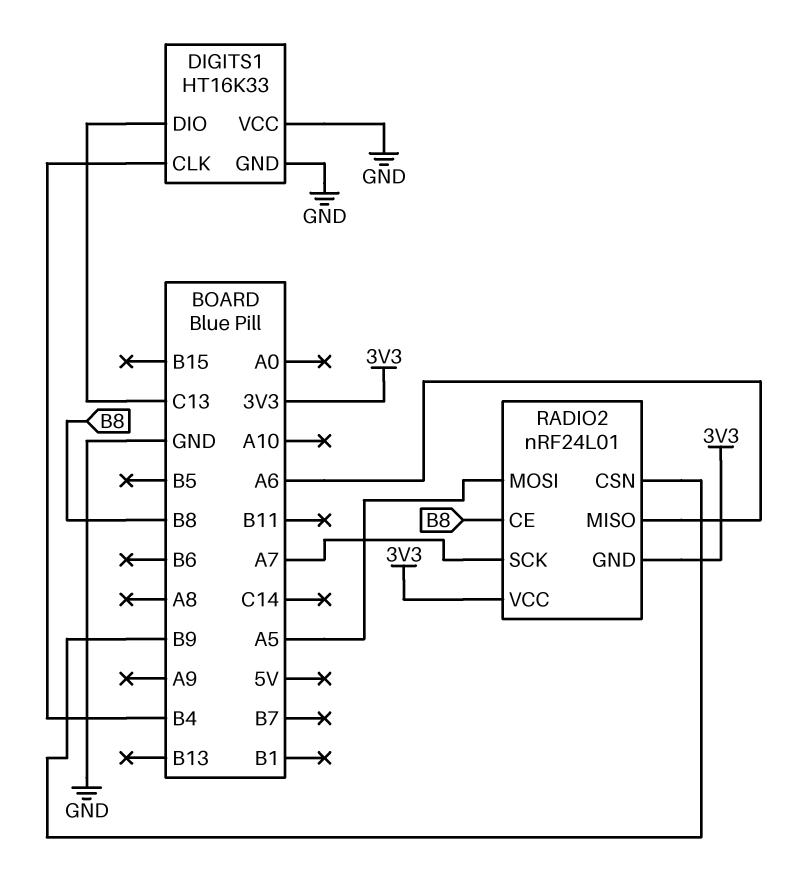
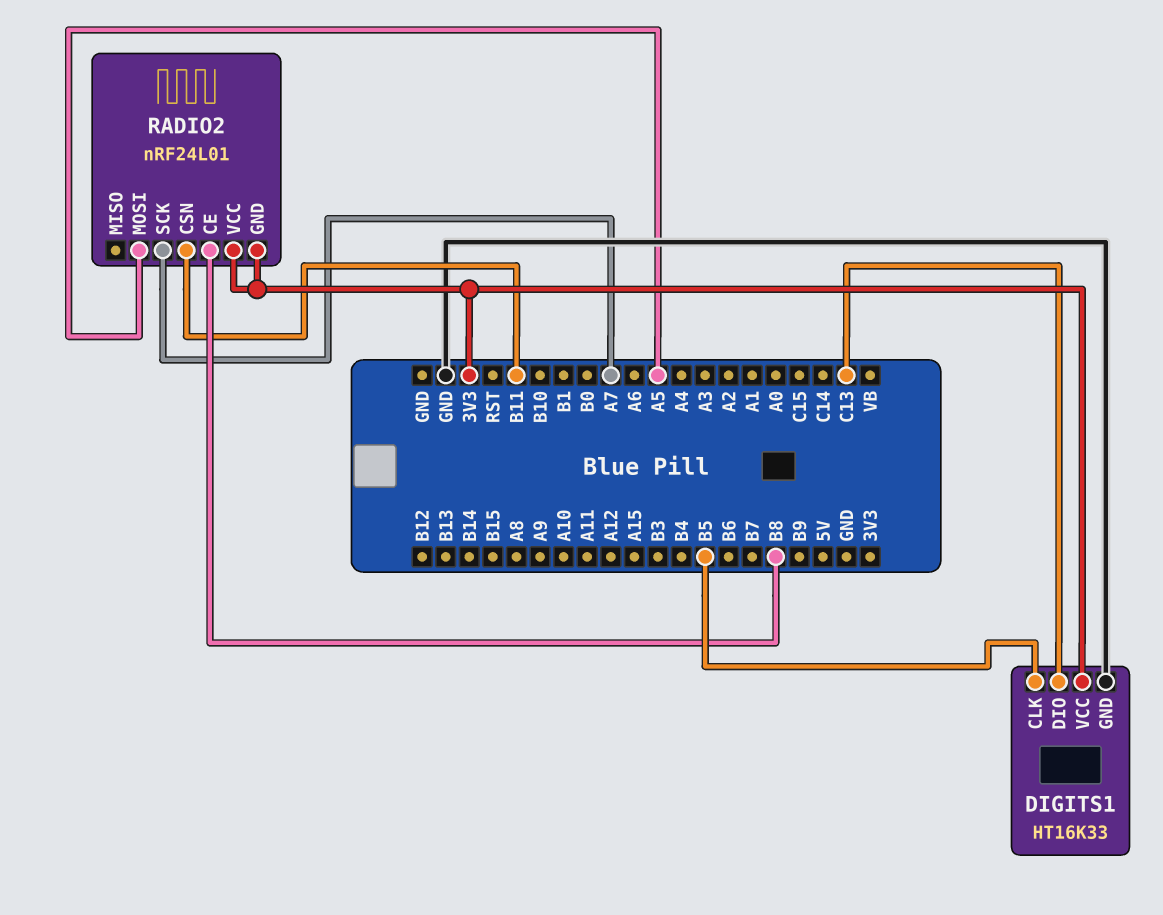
DIGITS1 pin CLK: B4 -> B5
DIGITS1 pin VCC: GND -> 3V3
RADIO2 pin CSN: B9 -> B11
RADIO2 pin MISO: A6 -> none

